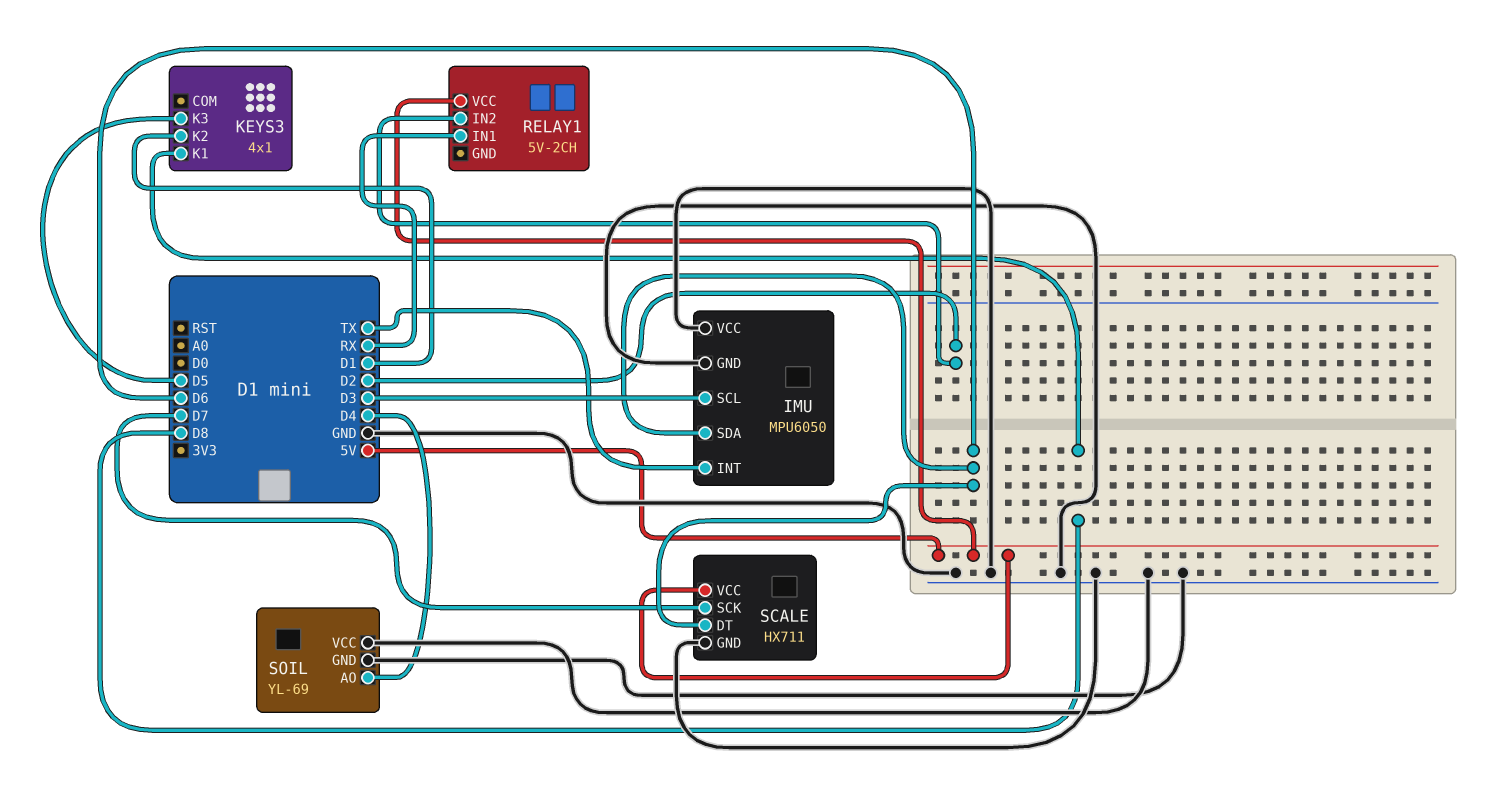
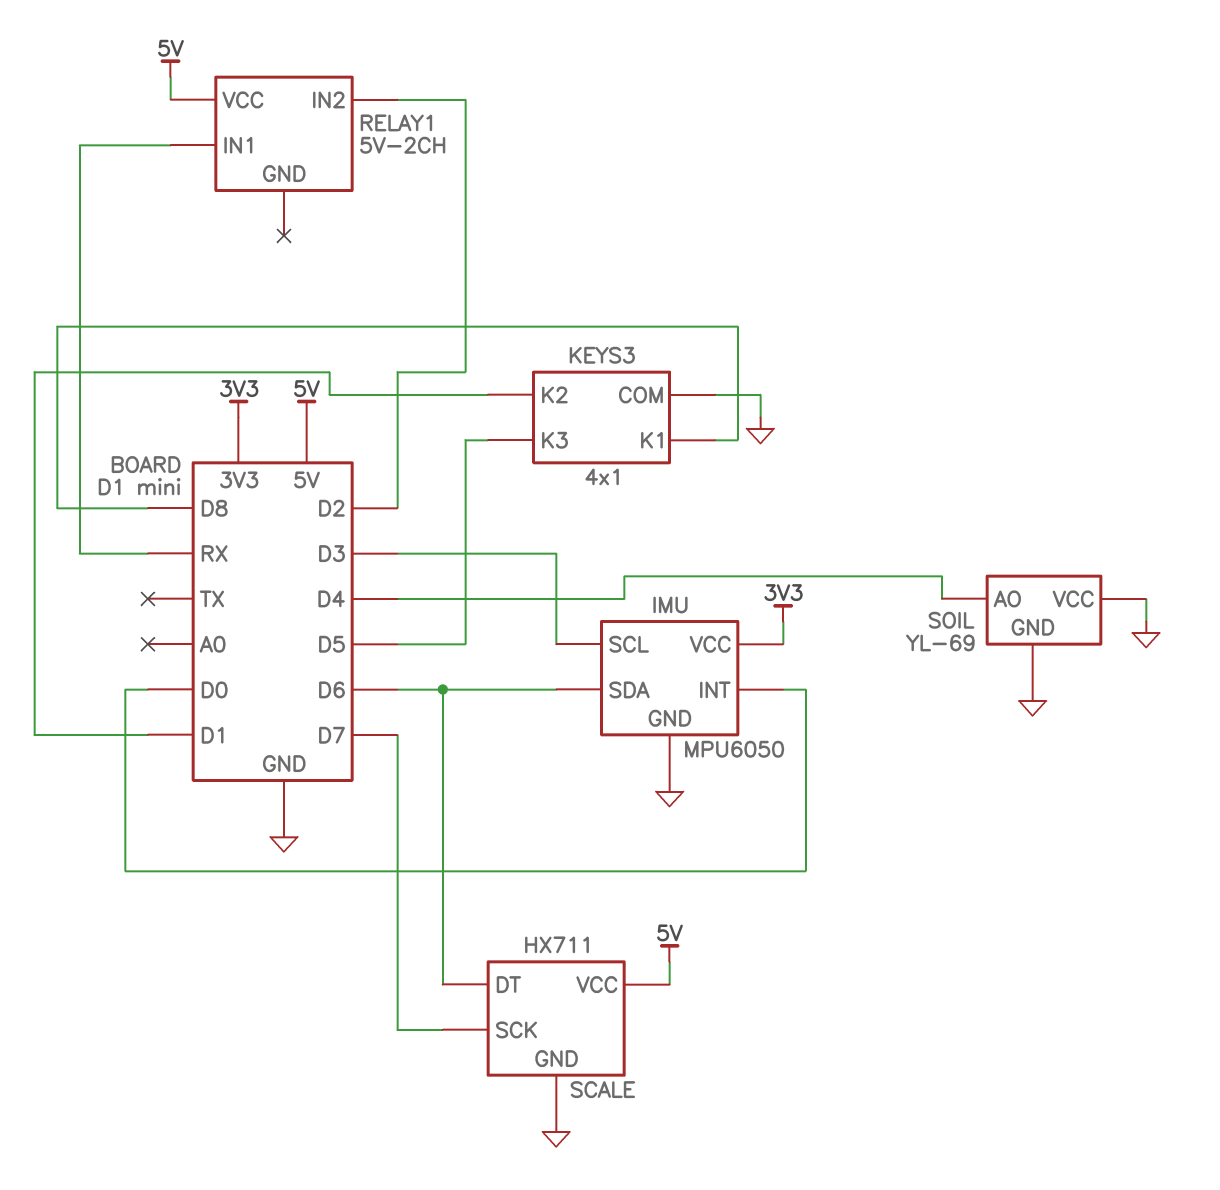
IMU pin INT: TX -> D0
IMU pin VCC: GND -> 3V3
KEYS3 pin COM: none -> GND

